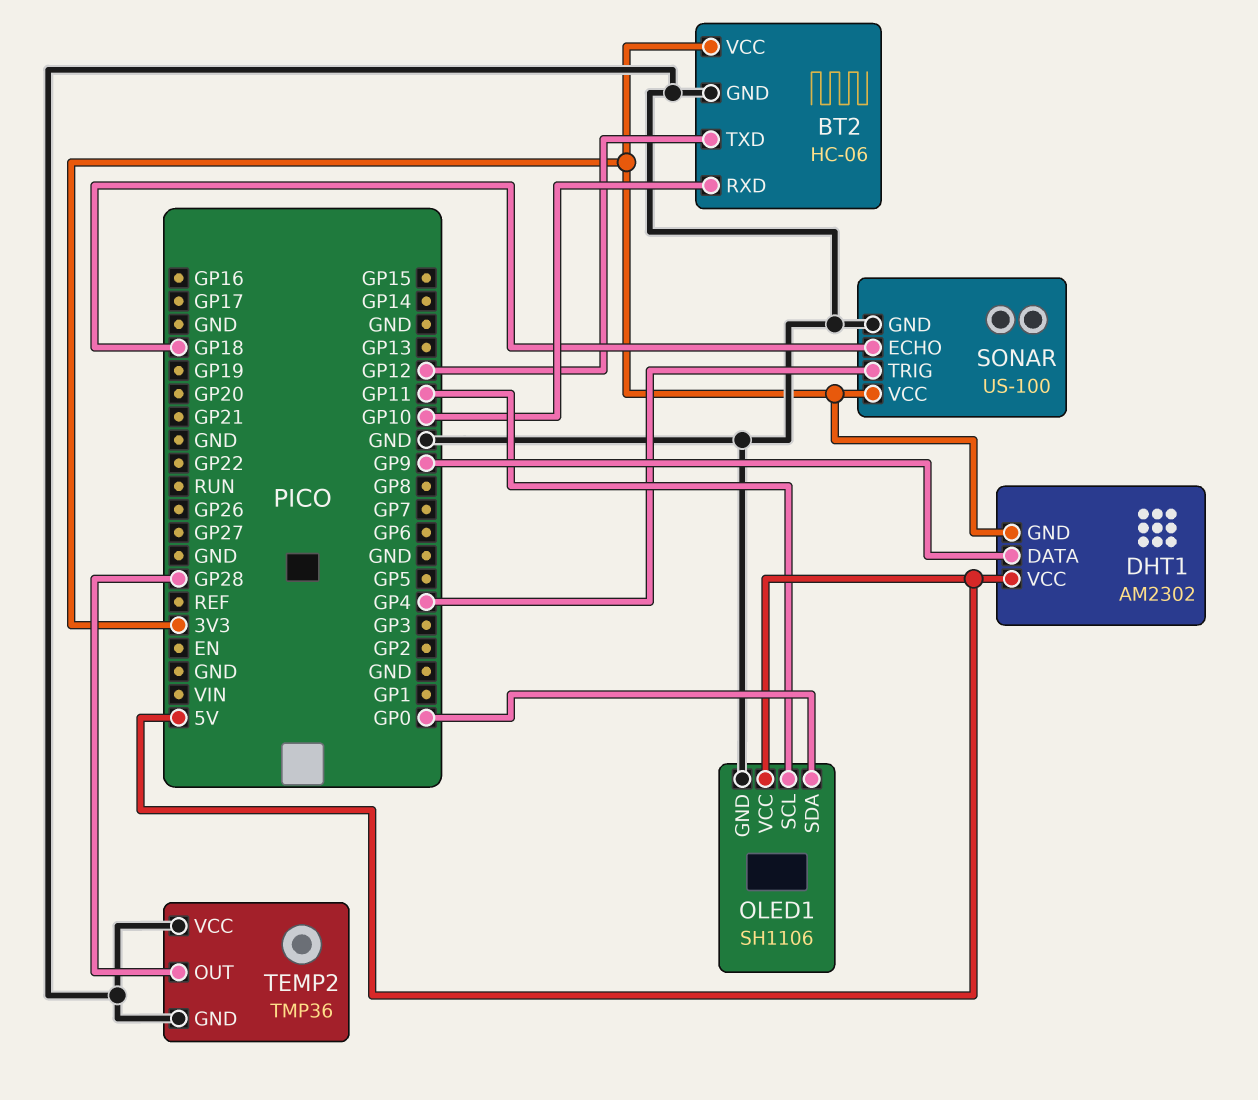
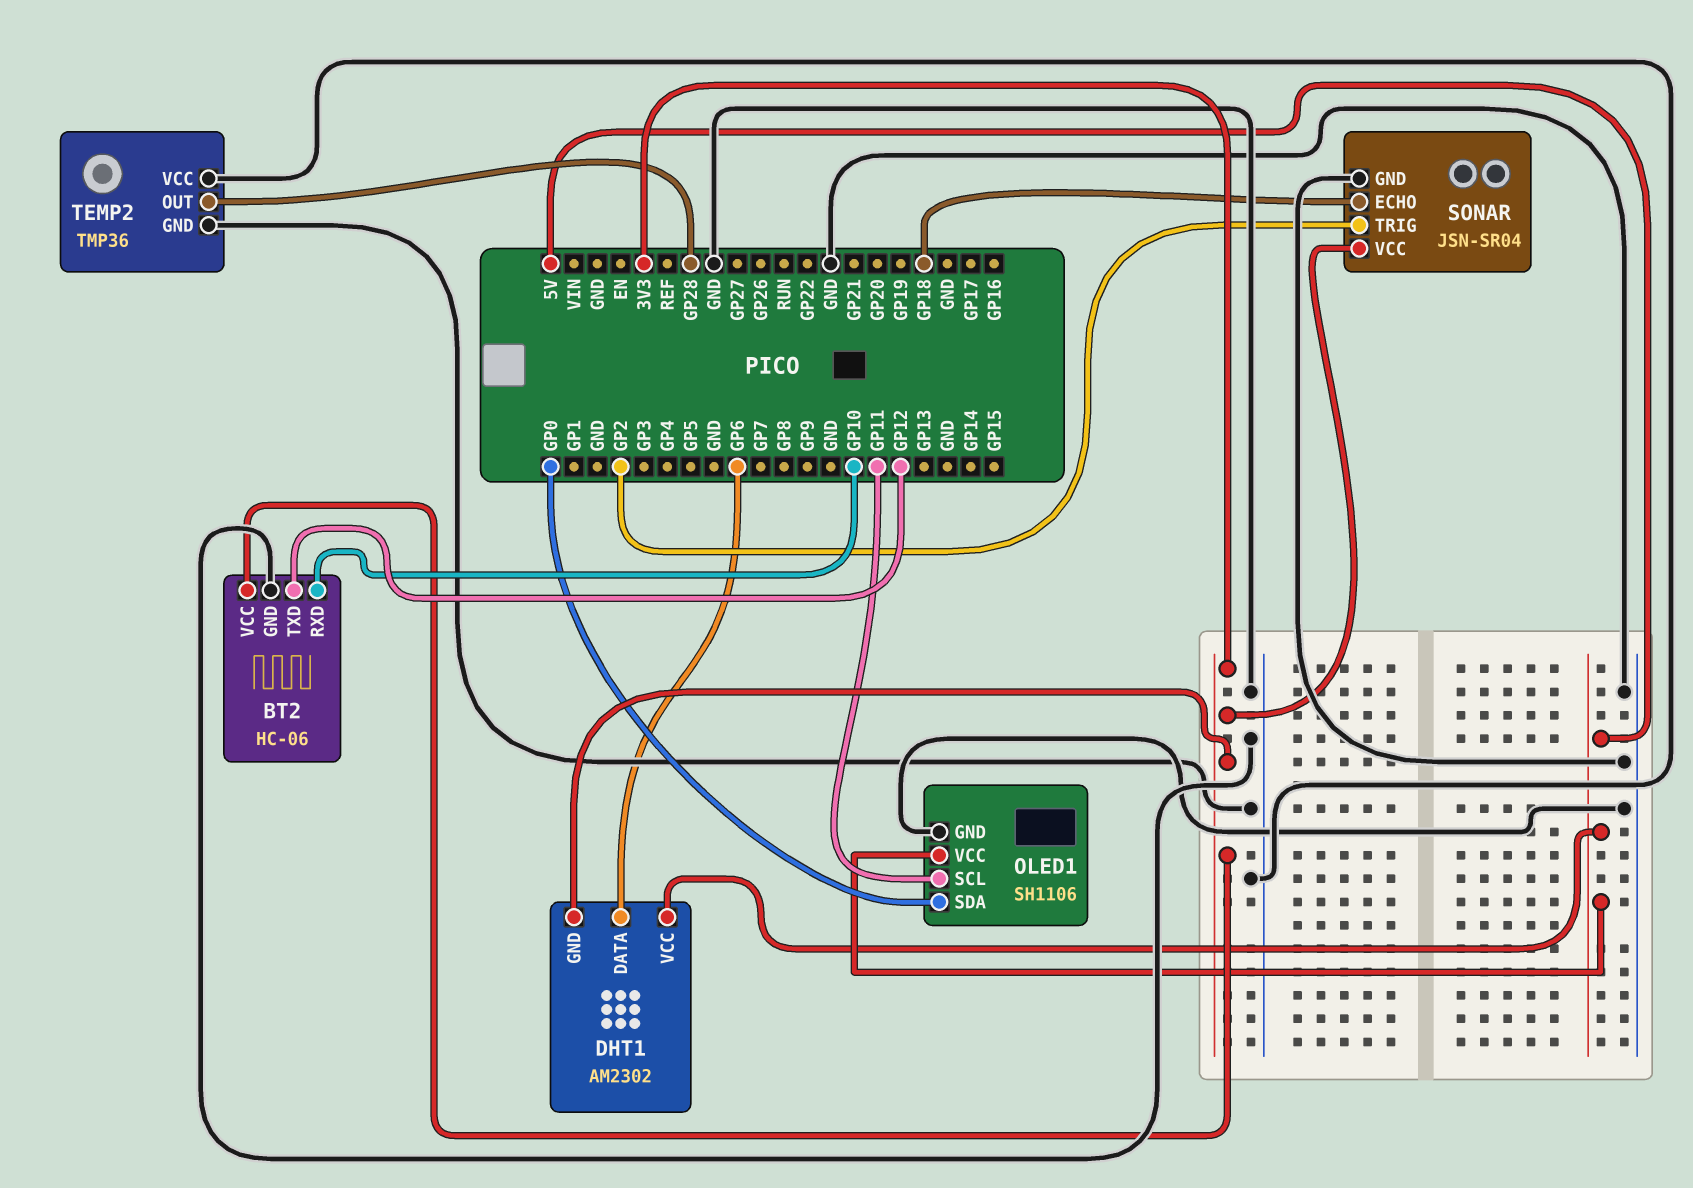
DHT1 pin DATA: GP9 -> GP6
SONAR: US-100 -> JSN-SR04
SONAR pin TRIG: GP4 -> GP2

